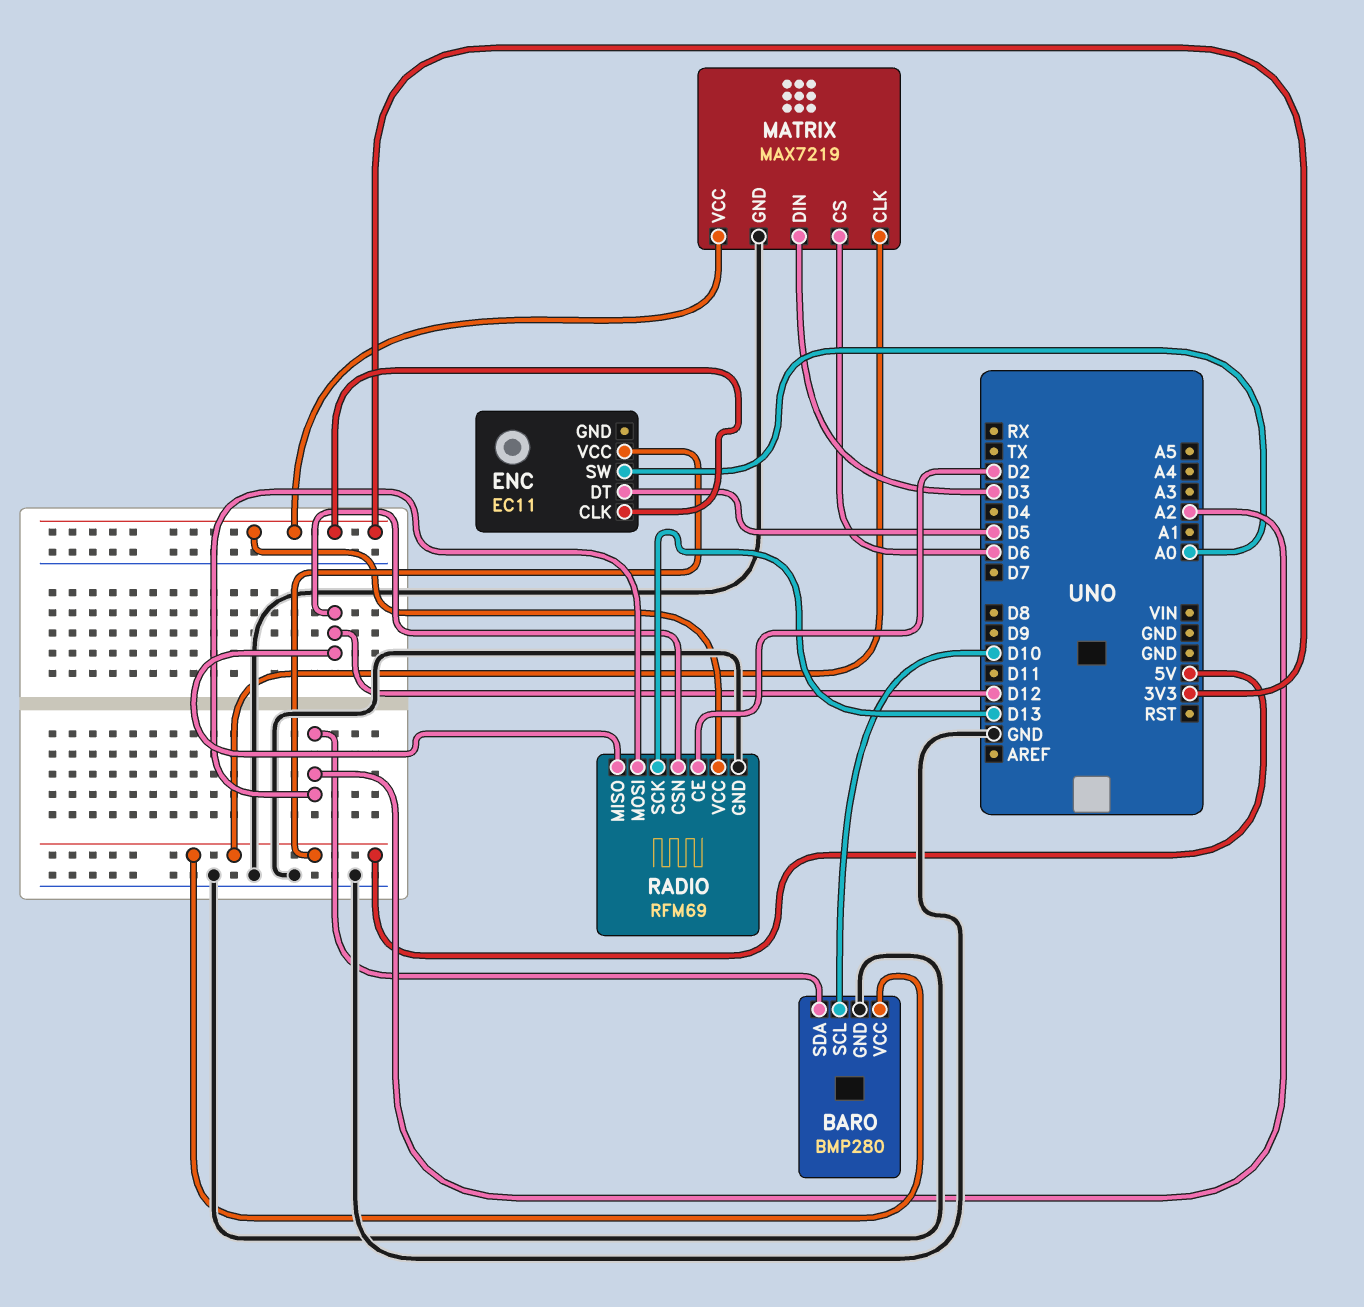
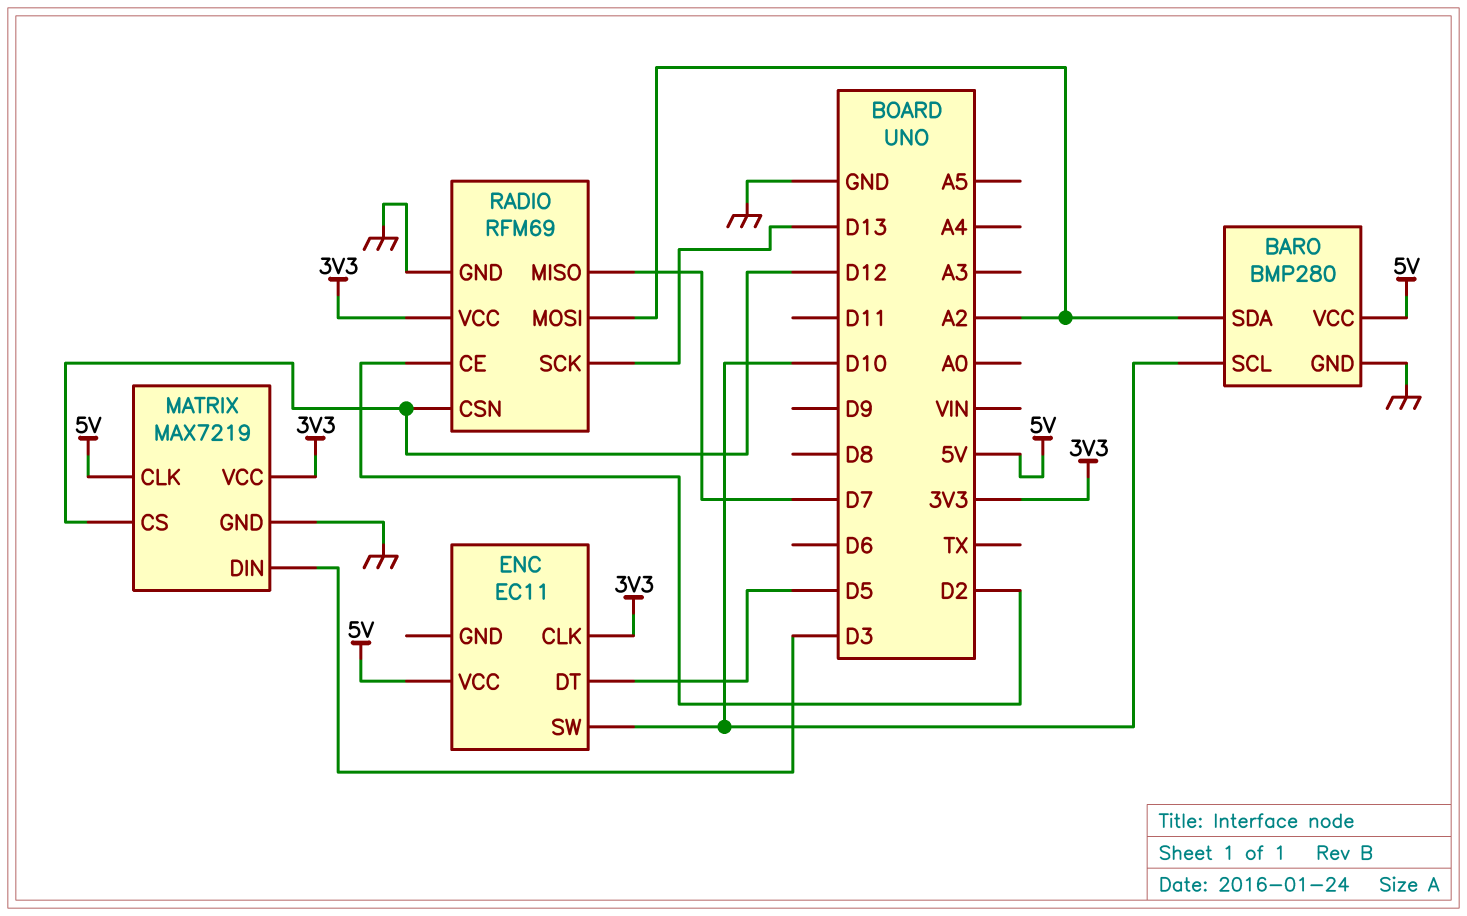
ENC pin SW: A0 -> D10
MATRIX pin CS: D6 -> D12
RADIO pin MISO: D12 -> D7

